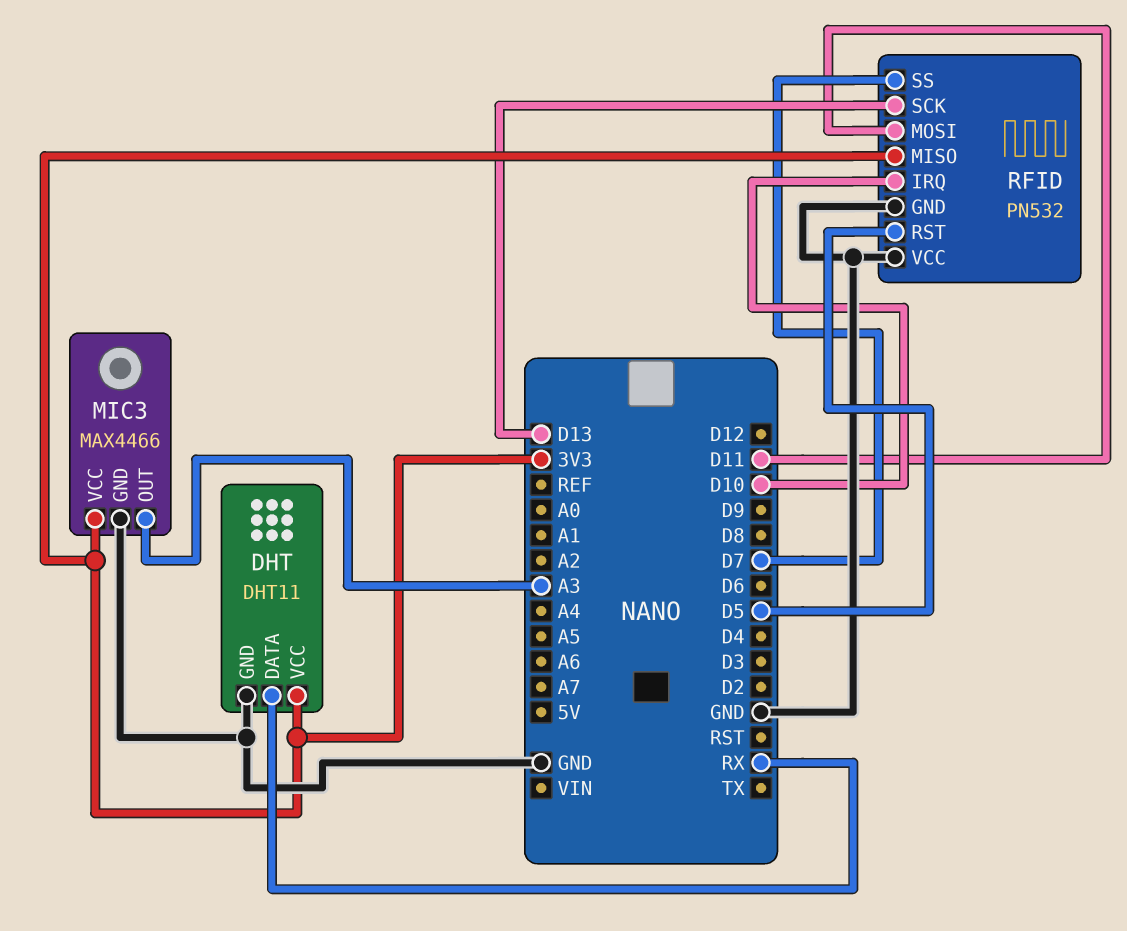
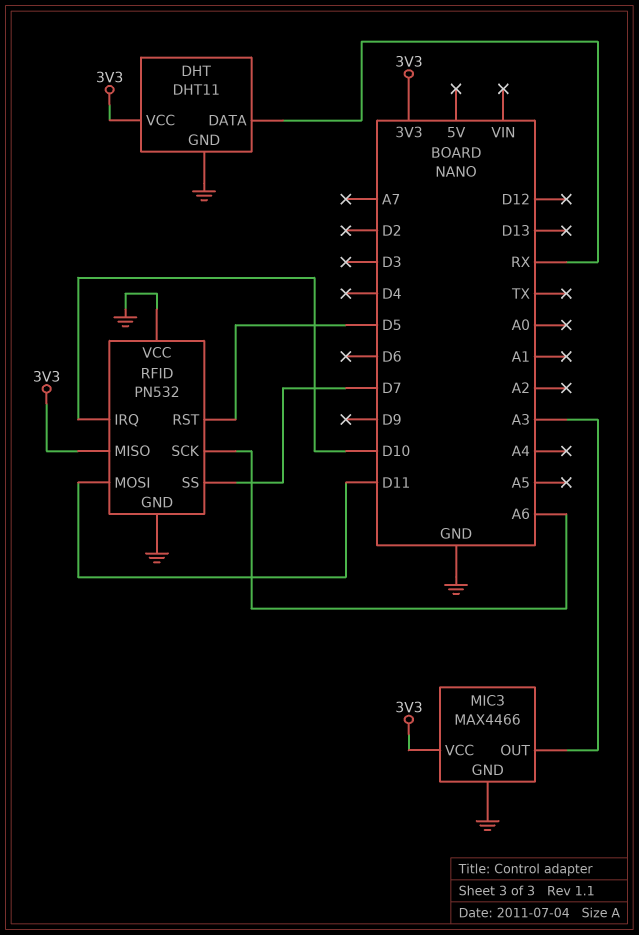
RFID pin SCK: D13 -> A6

